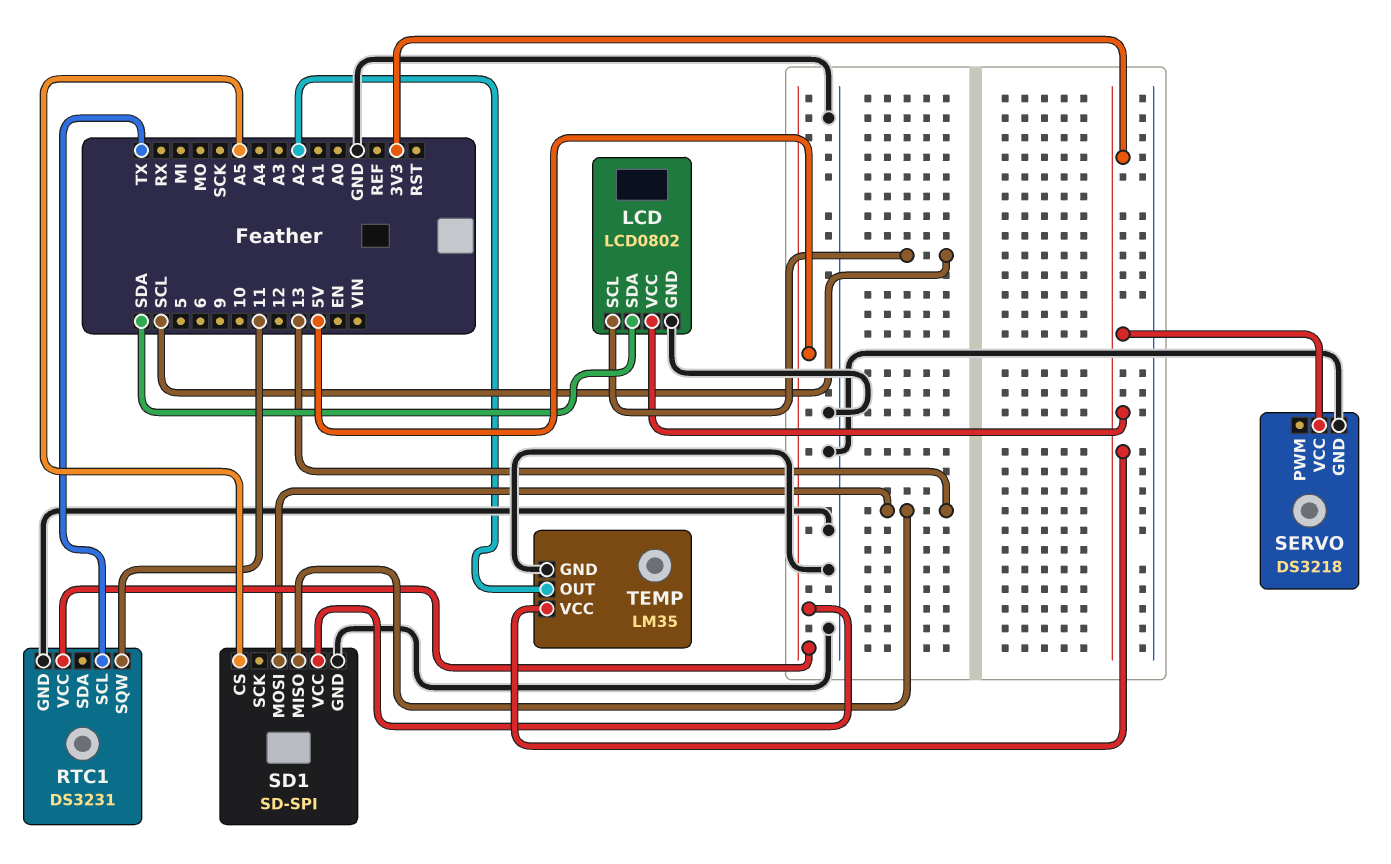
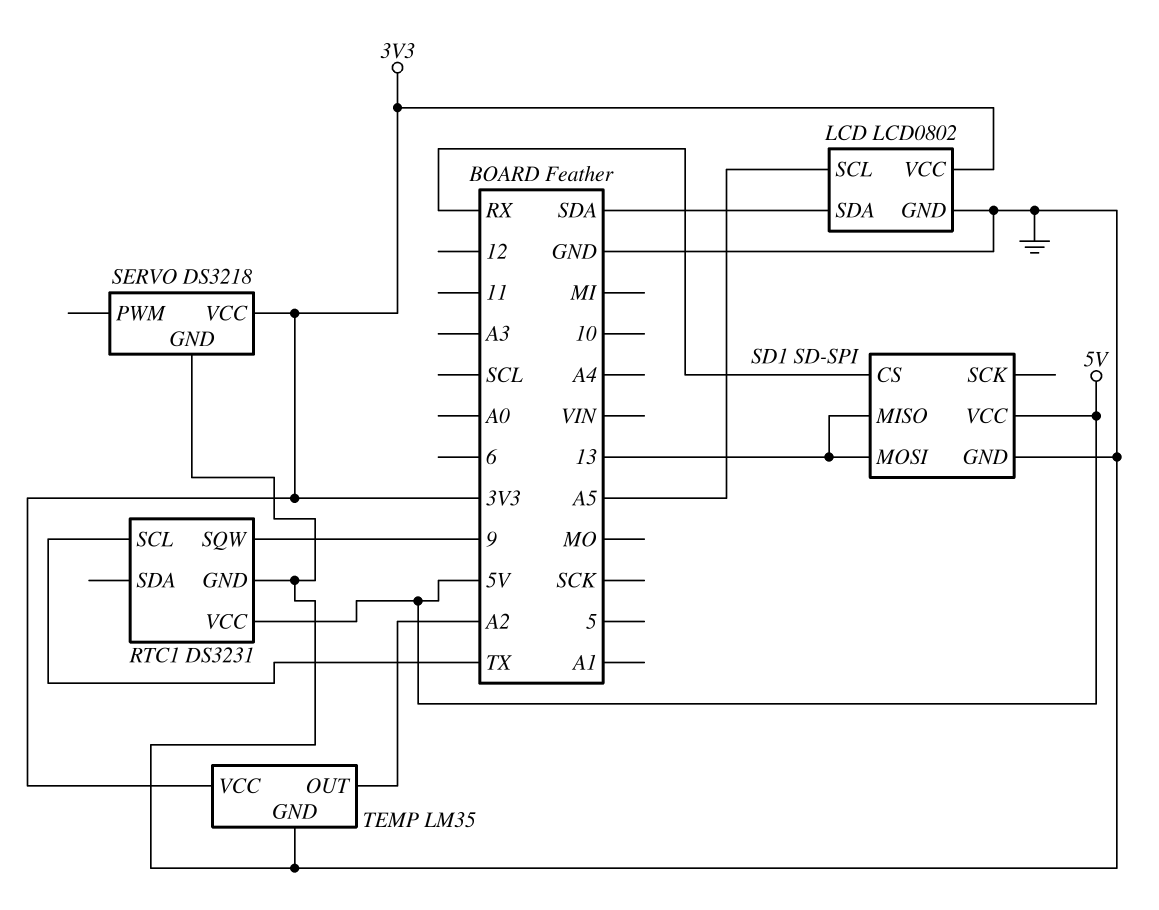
LCD pin SCL: SCL -> A5
RTC1 pin SQW: 11 -> 9
SD1 pin CS: A5 -> RX

